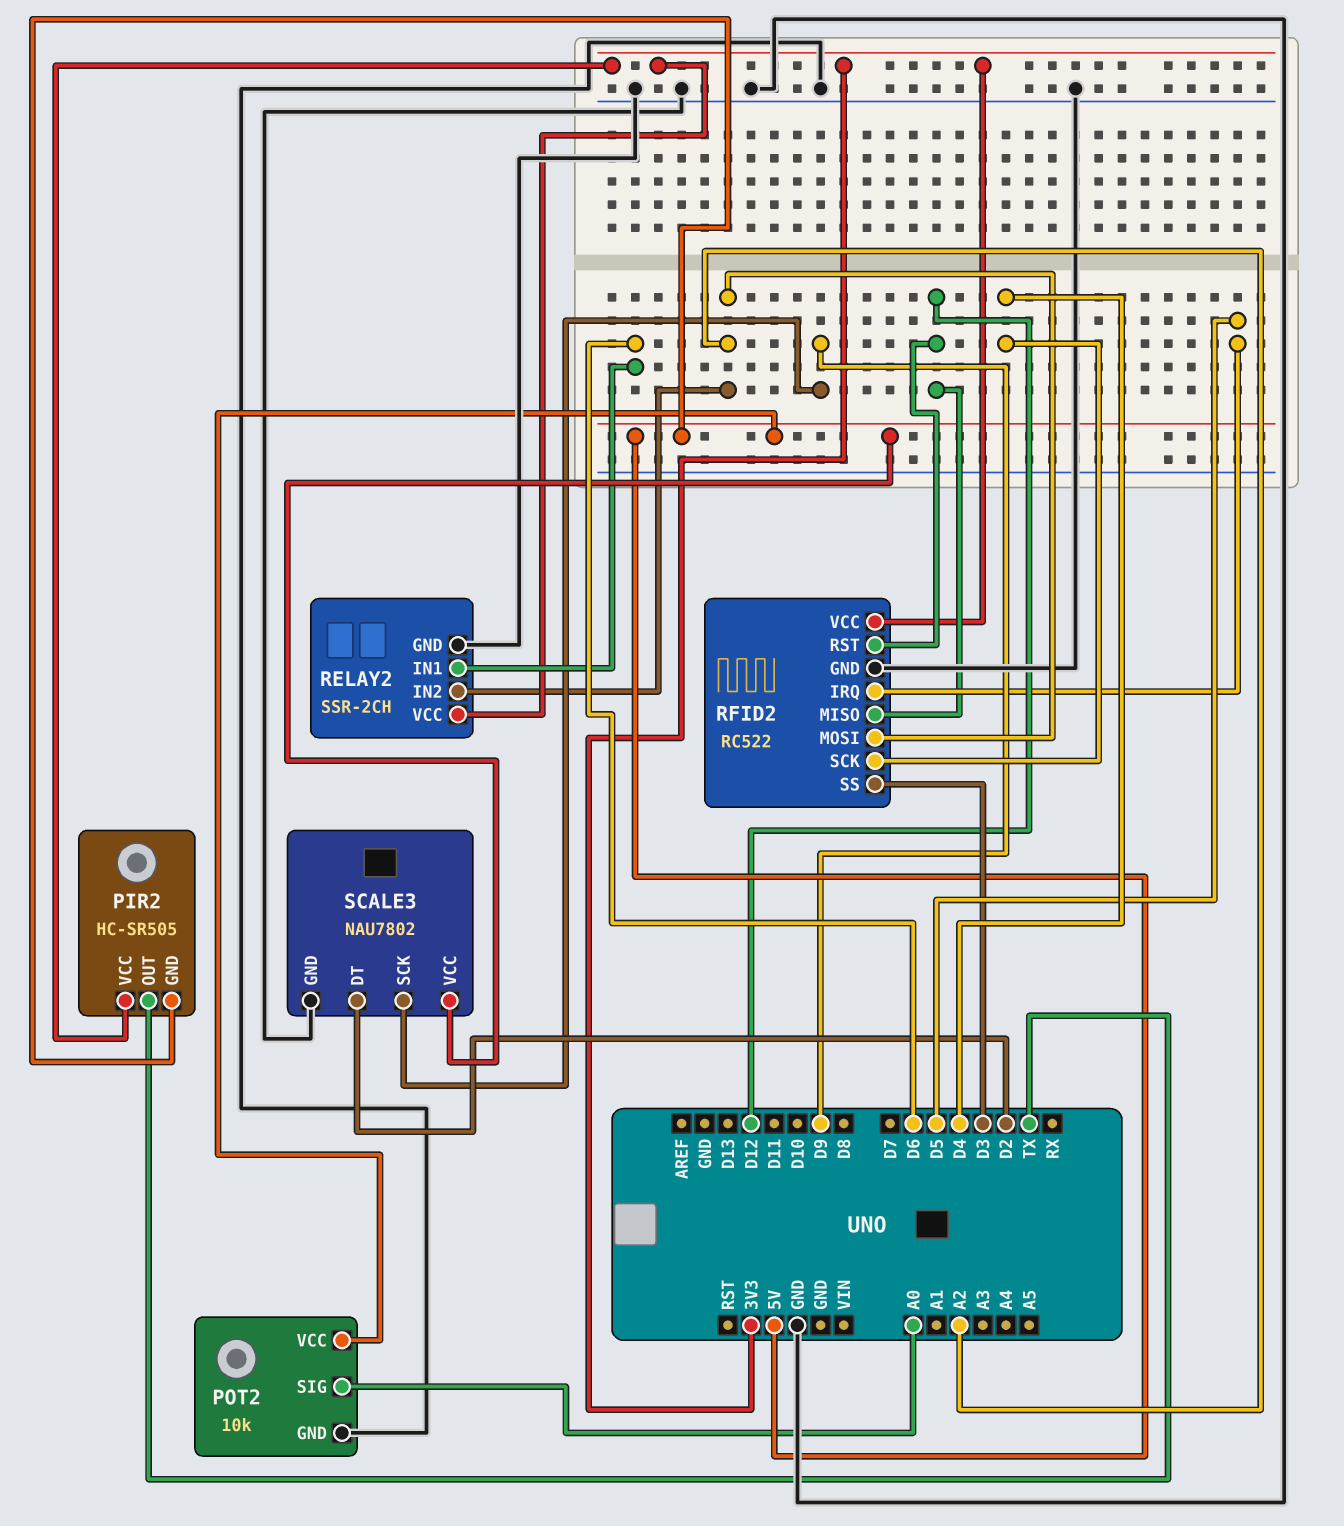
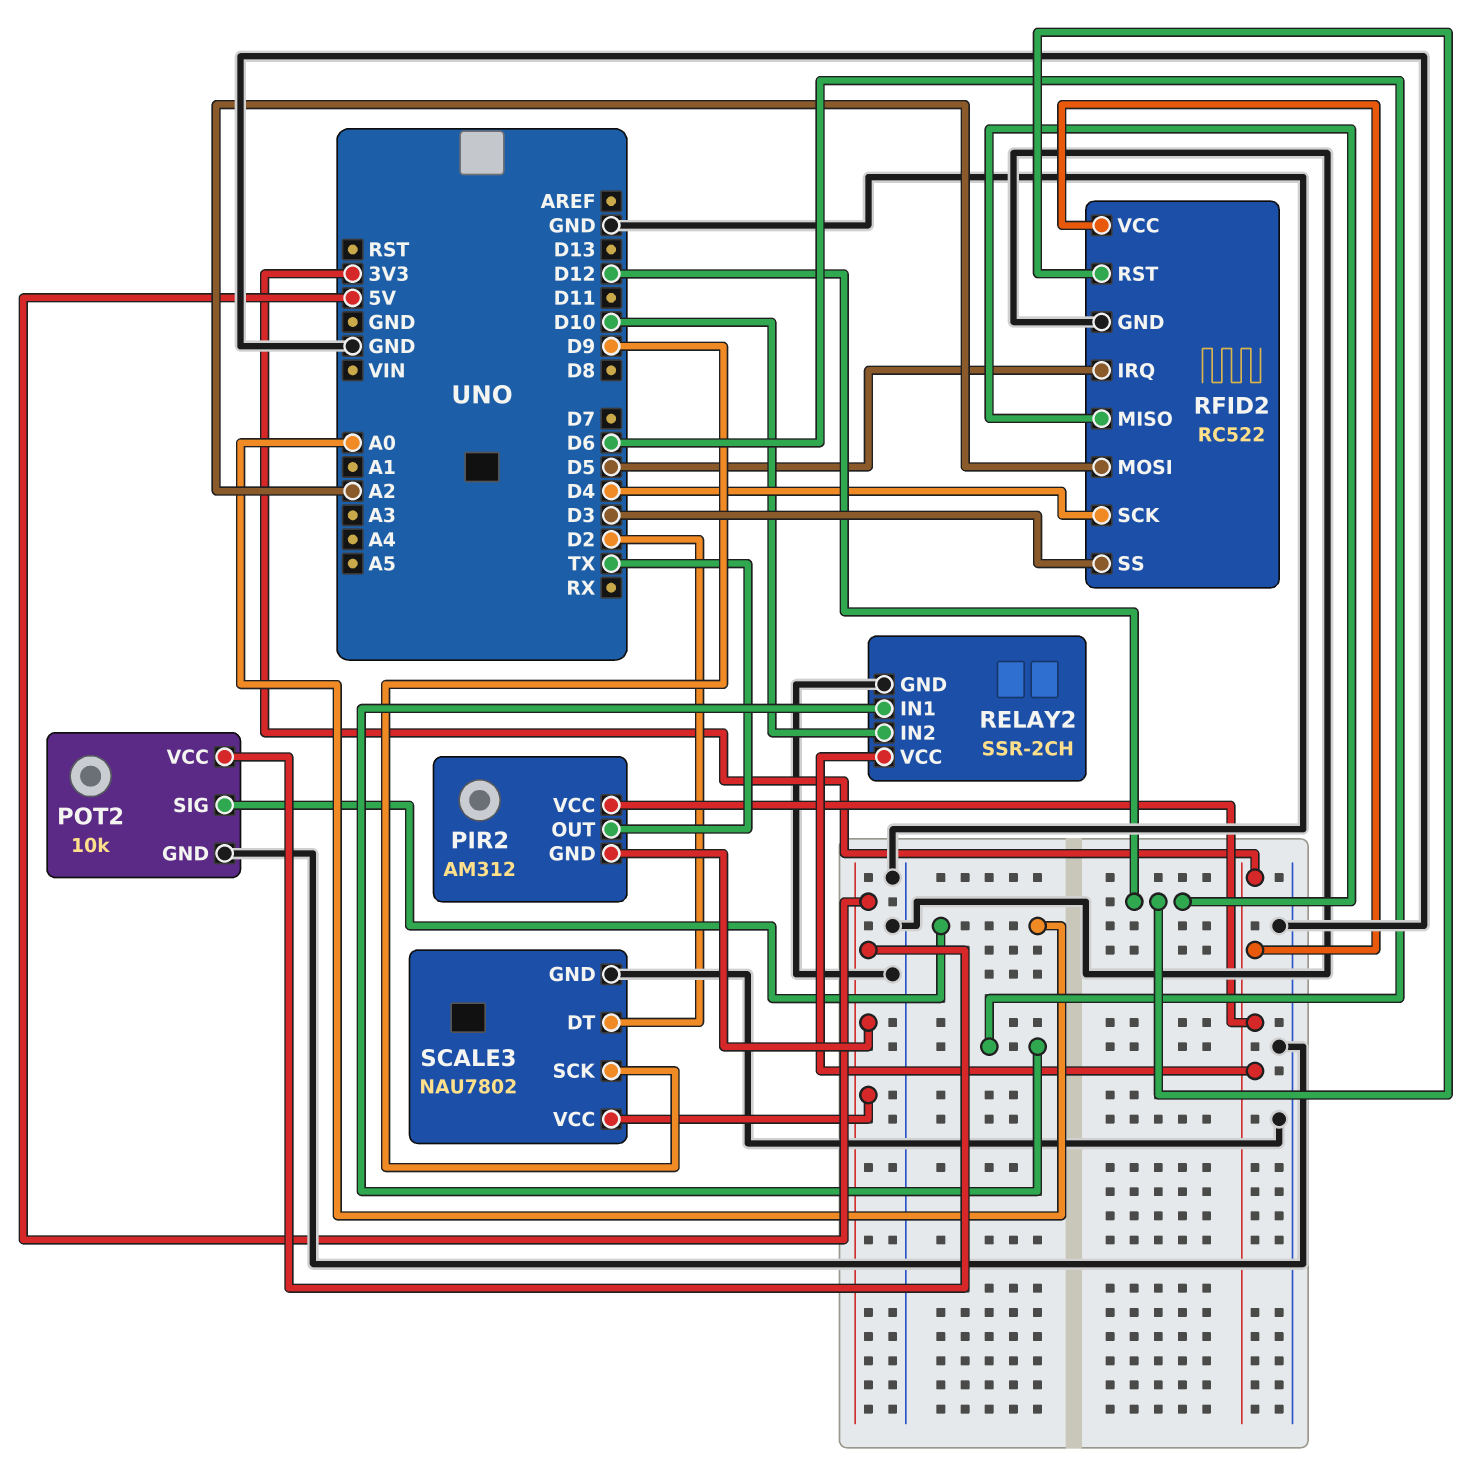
PIR2: HC-SR505 -> AM312
RELAY2 pin IN2: A2 -> D10

